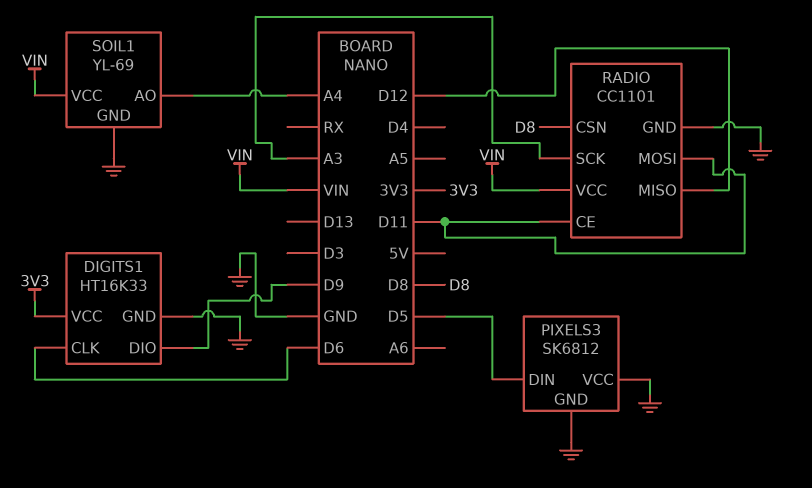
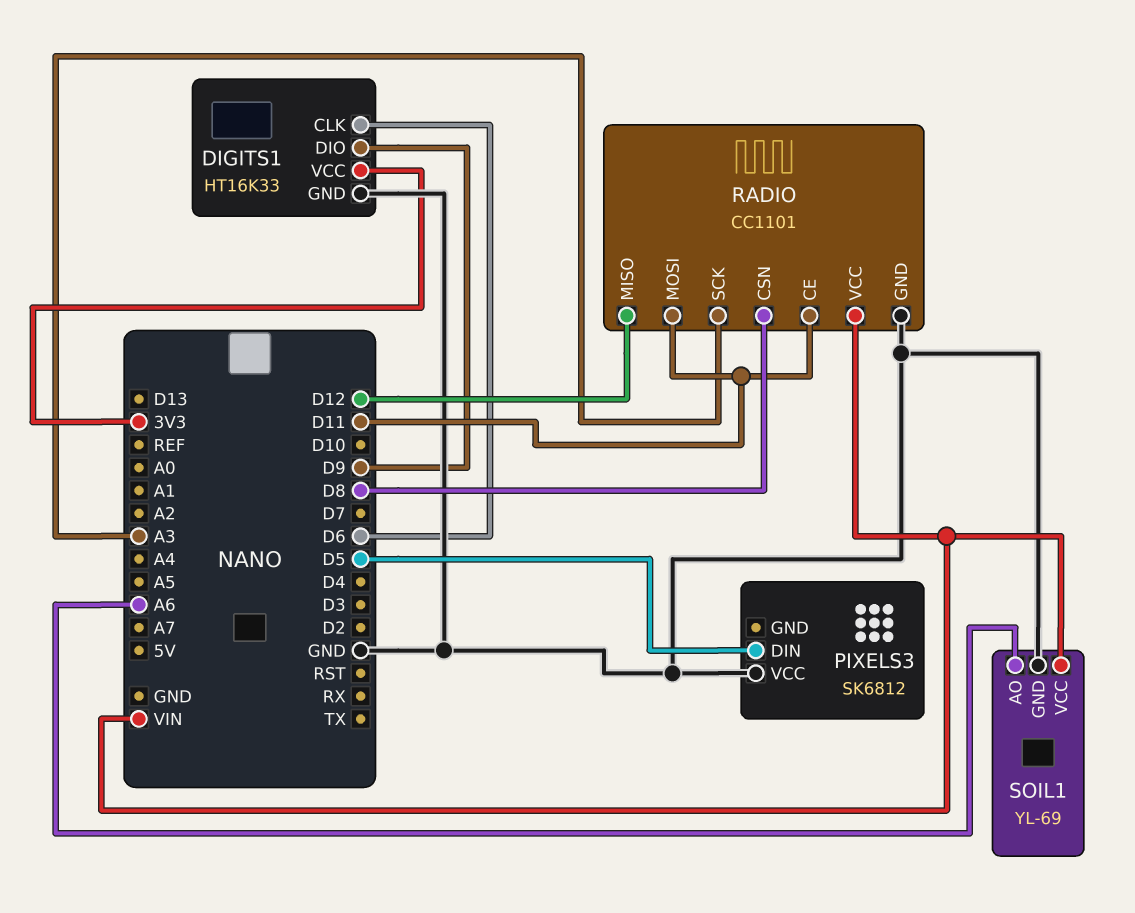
PIXELS3 pin GND: GND -> none
SOIL1 pin AO: A4 -> A6

